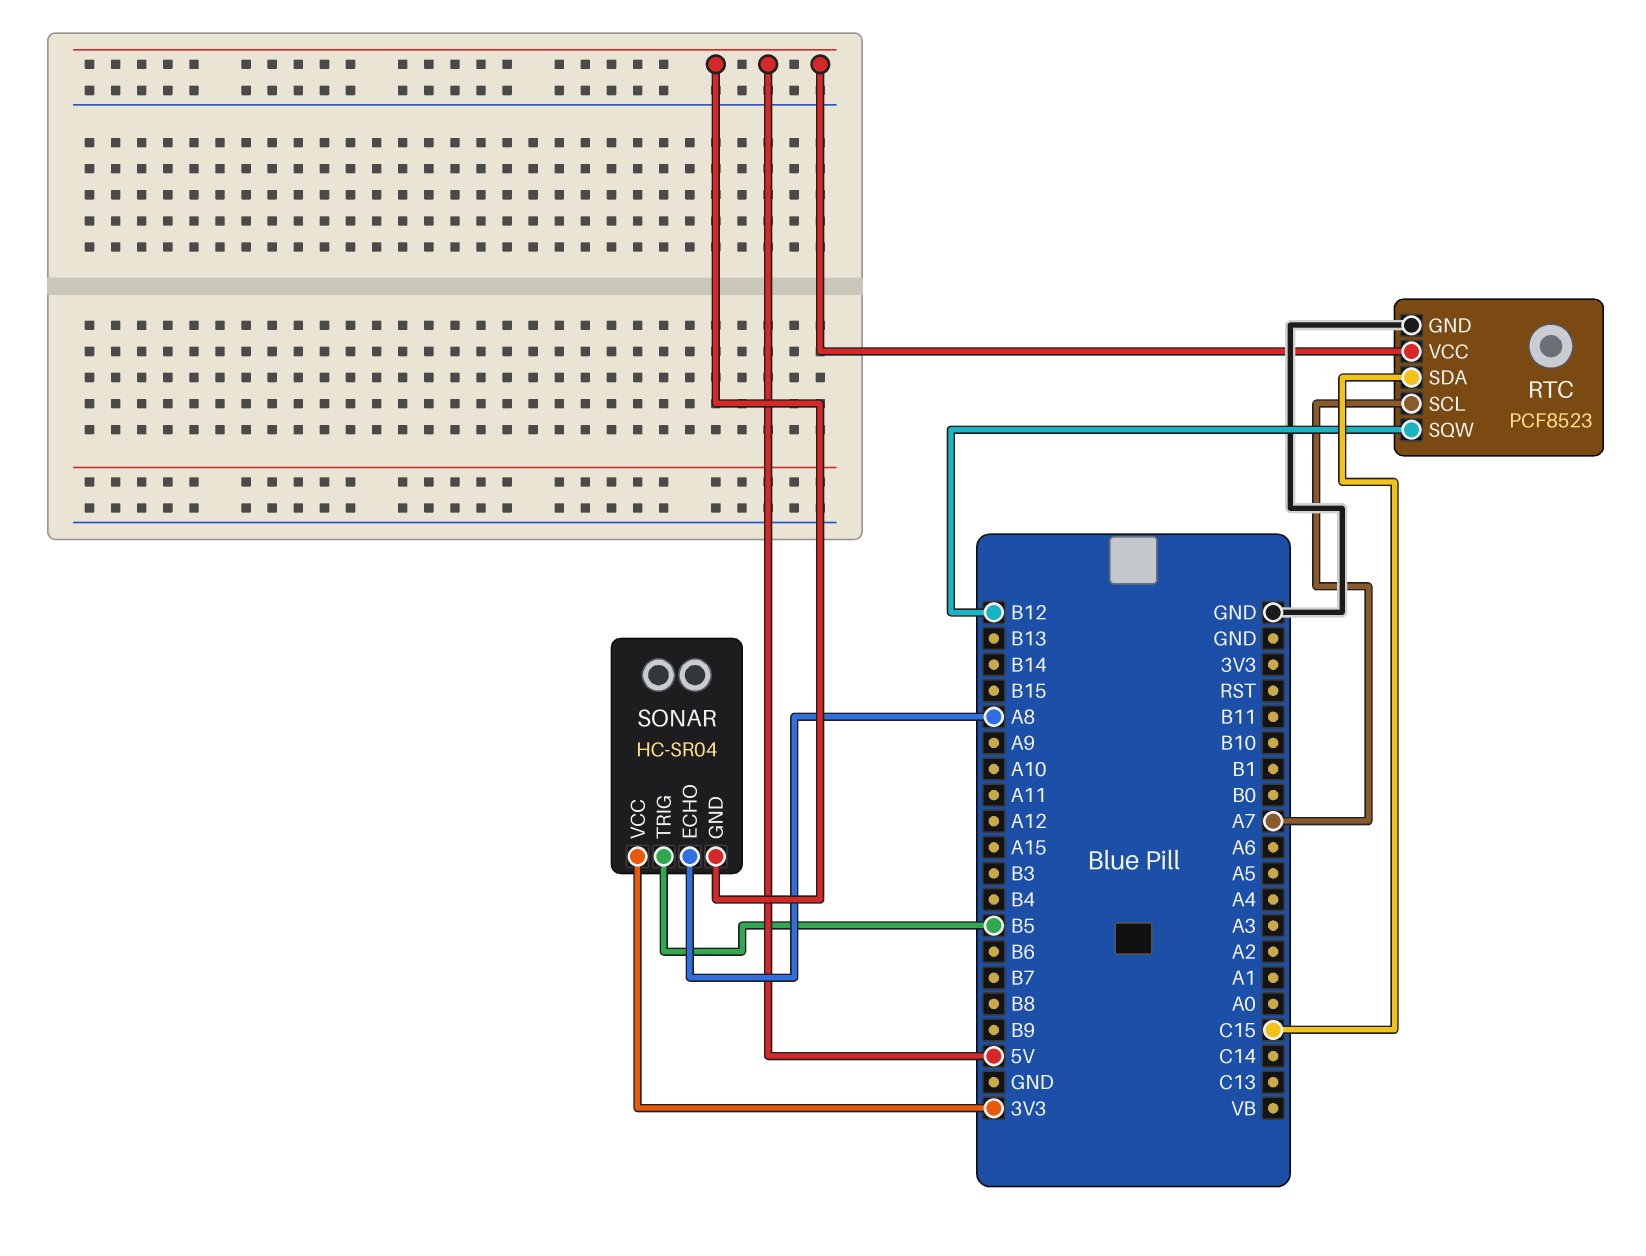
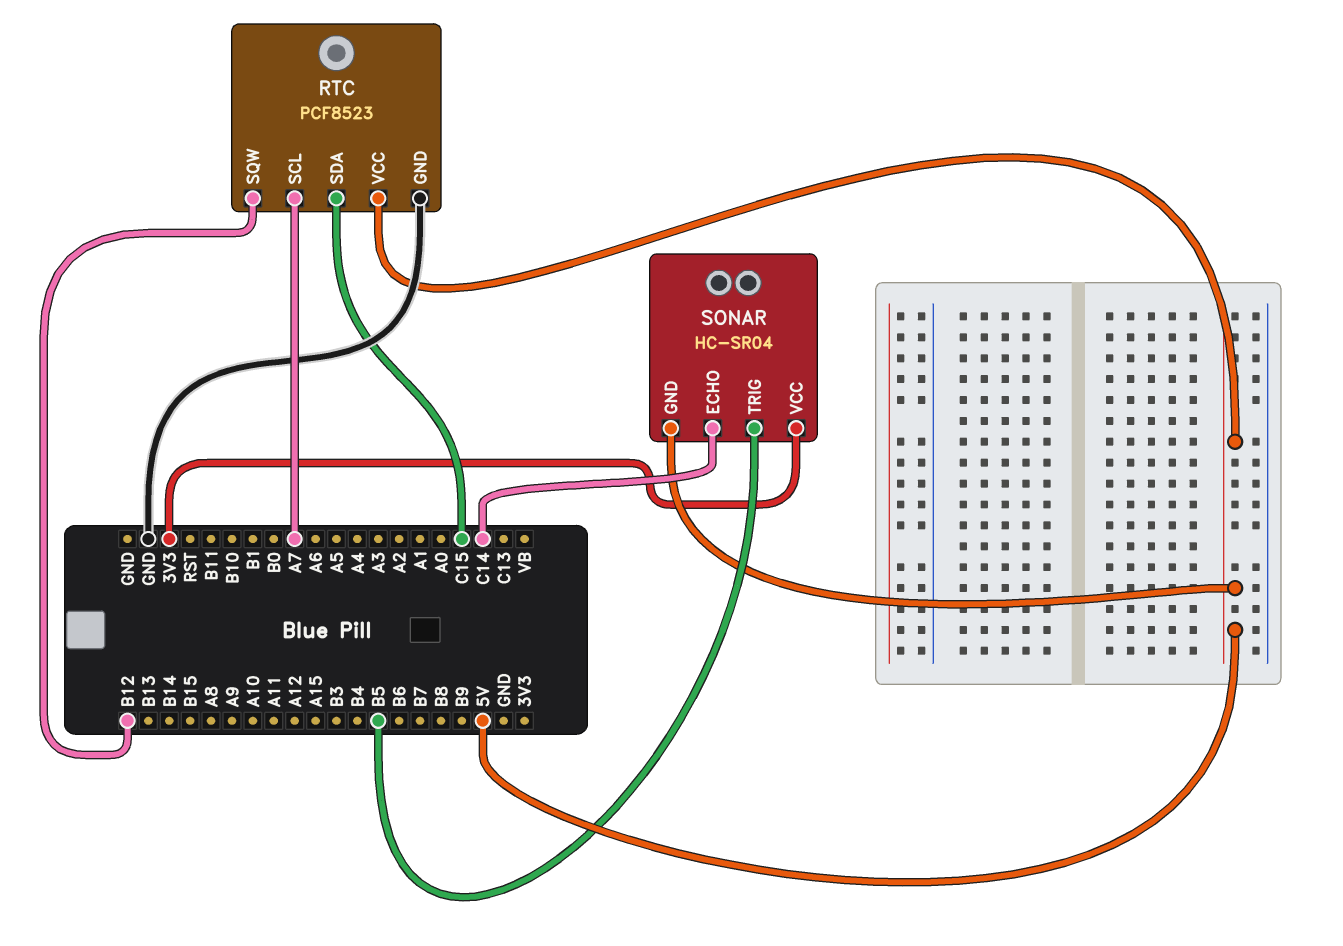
SONAR pin ECHO: A8 -> C14

